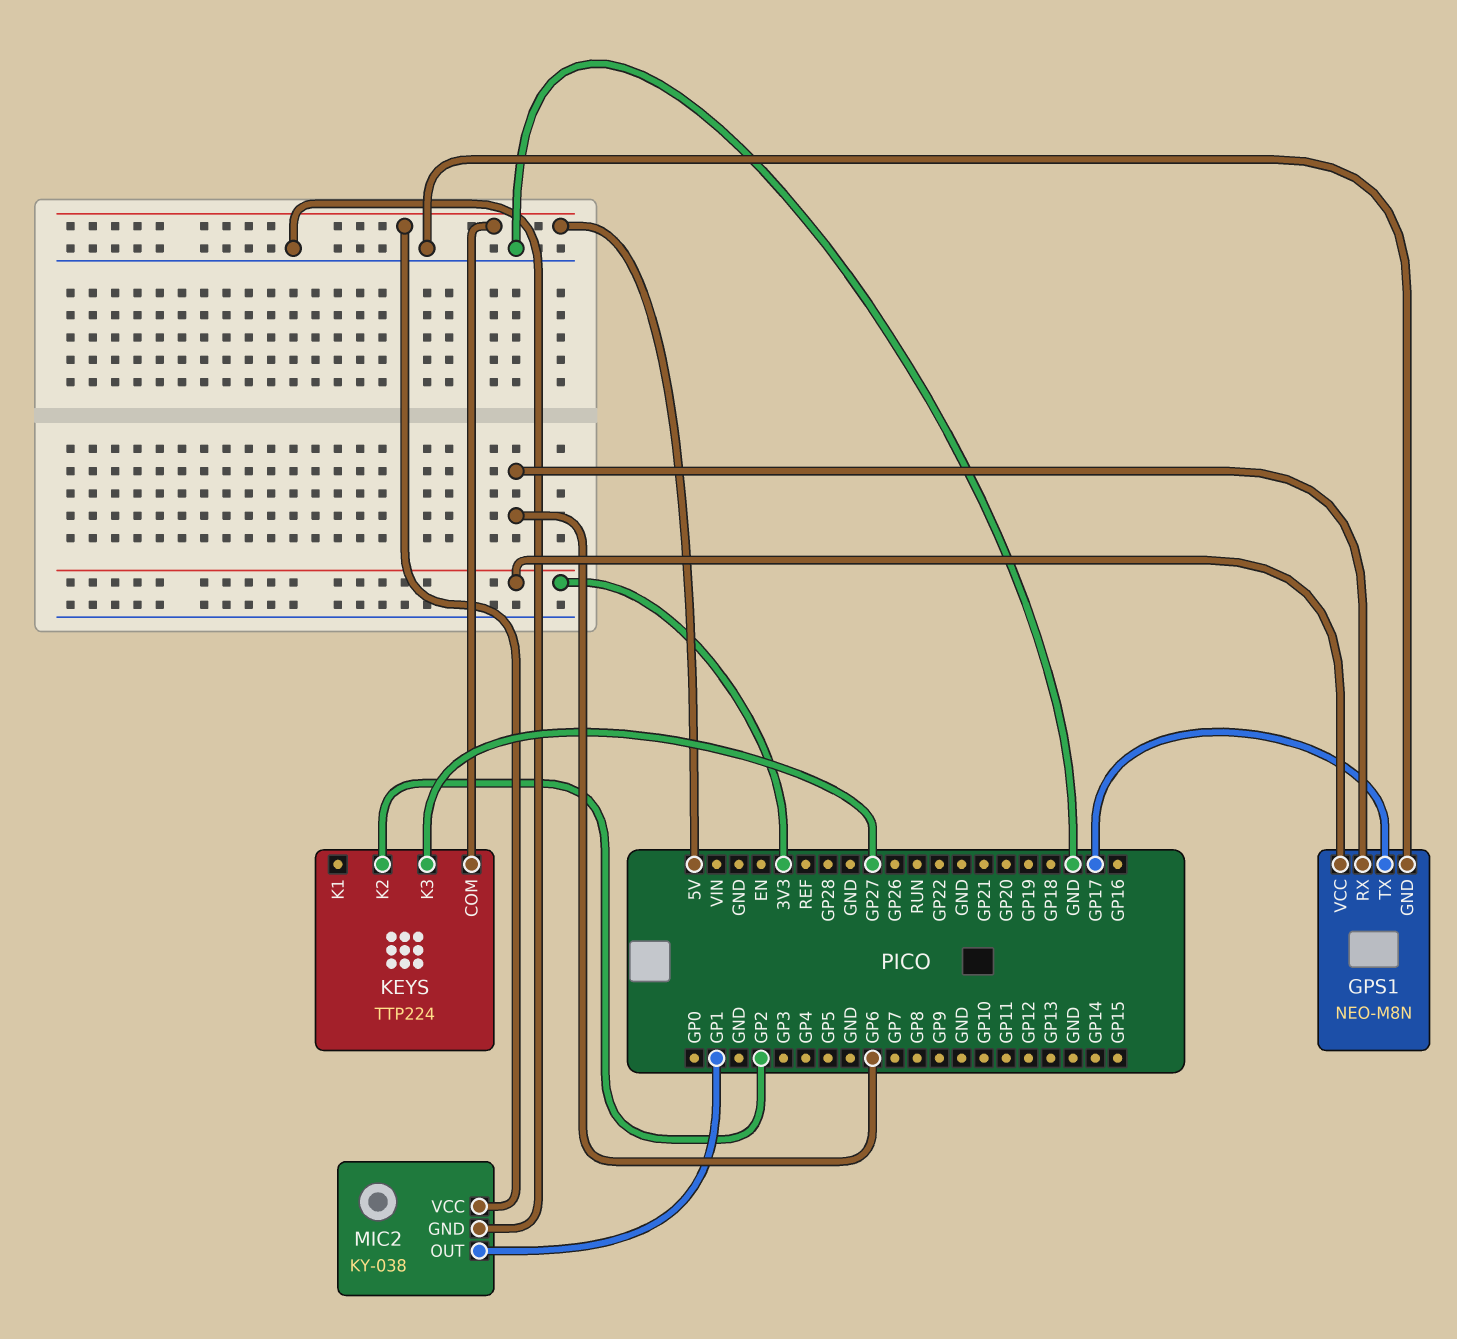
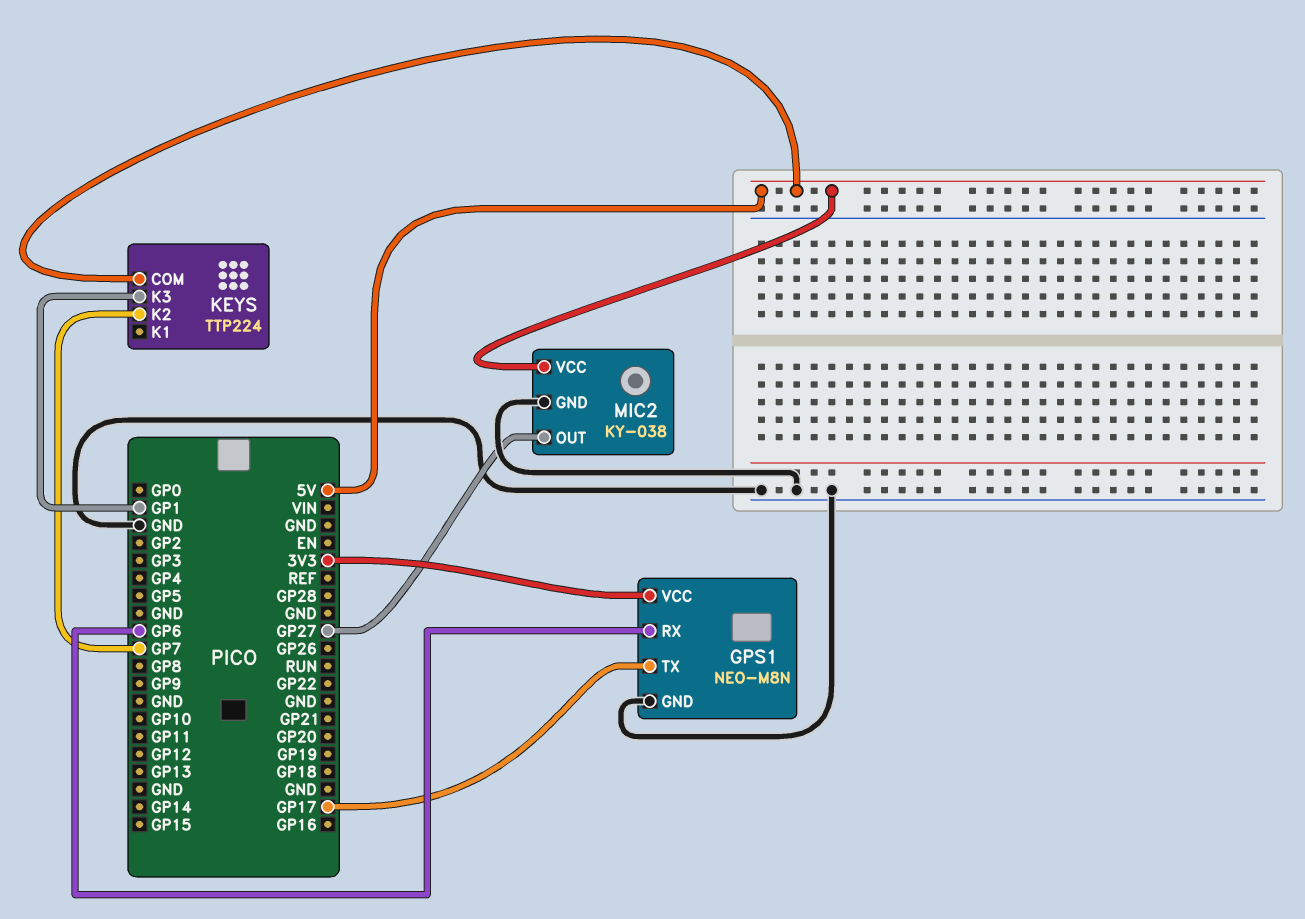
KEYS pin K2: GP2 -> GP7
KEYS pin K3: GP27 -> GP1
MIC2 pin OUT: GP1 -> GP27

